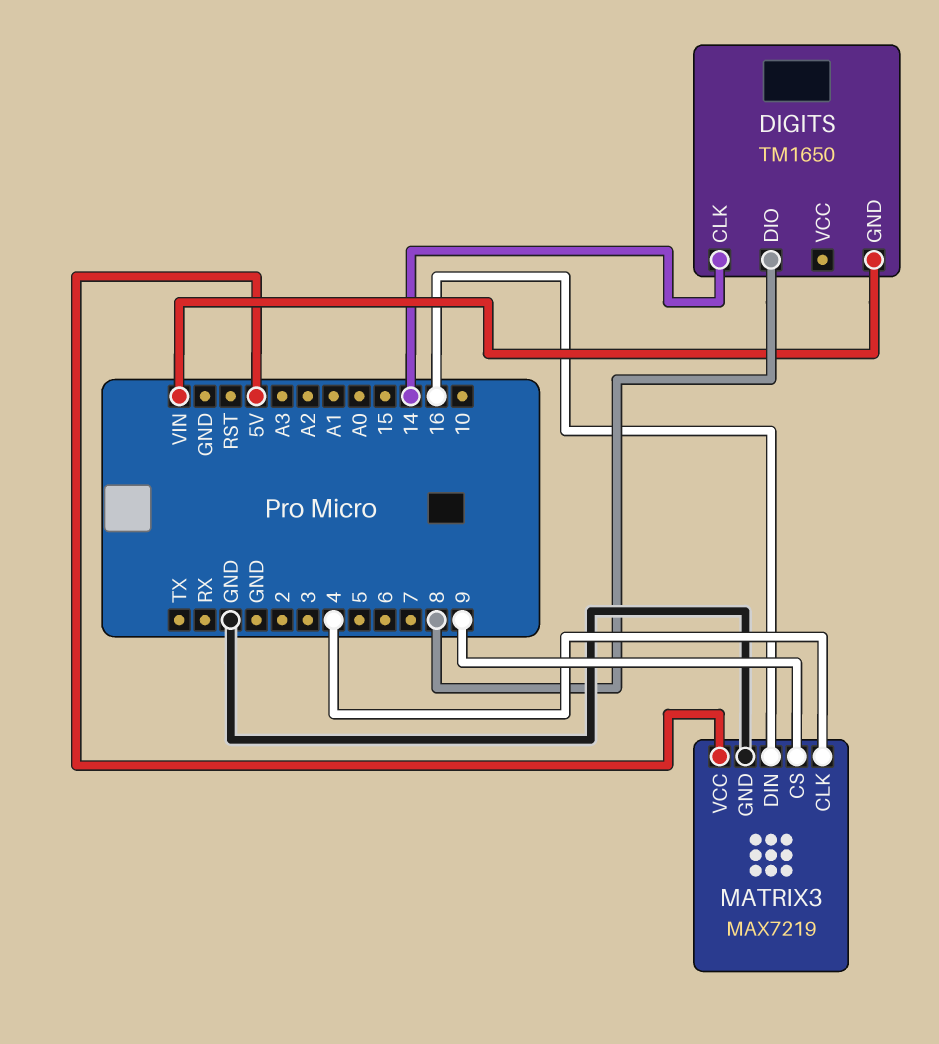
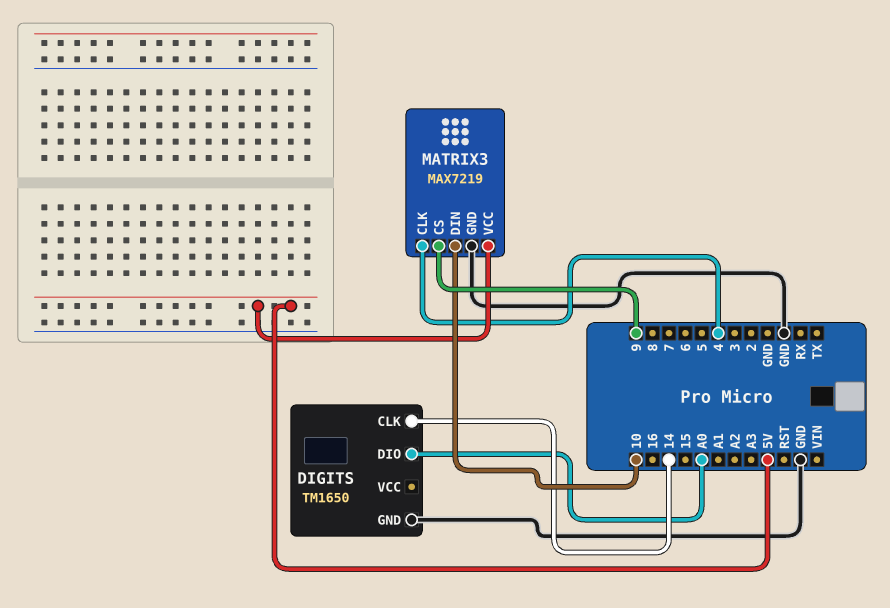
DIGITS pin DIO: 8 -> A0
DIGITS pin GND: VIN -> GND
MATRIX3 pin DIN: 16 -> 10

